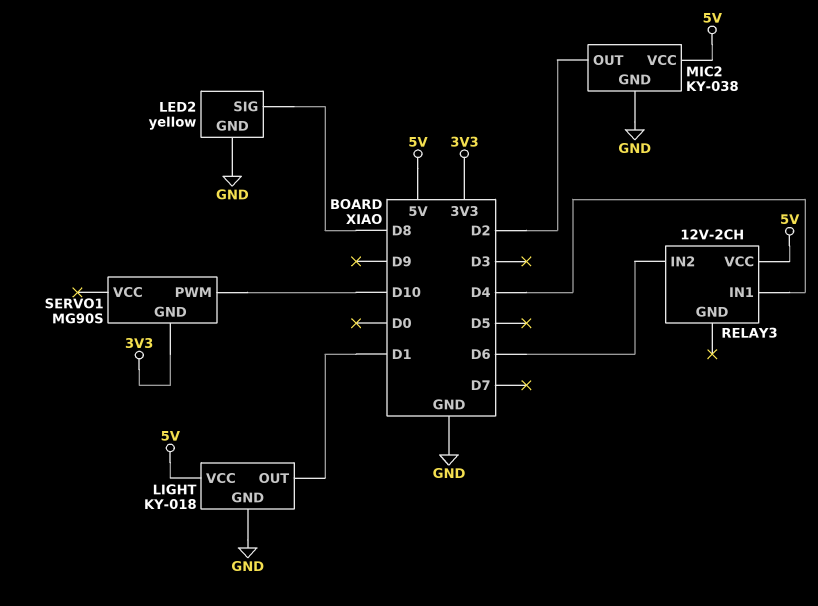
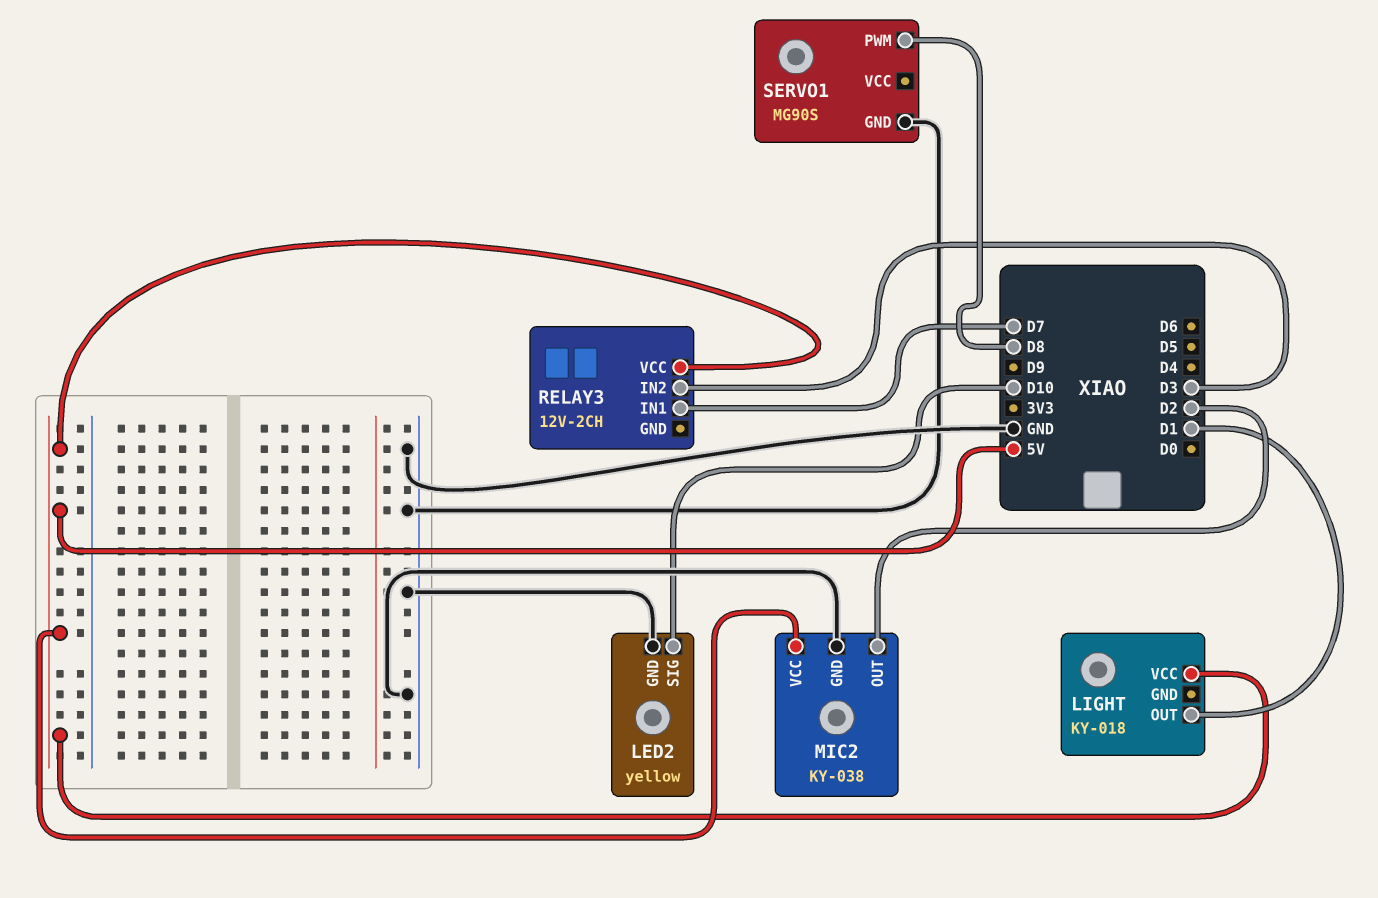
LED2 pin SIG: D8 -> D10
LIGHT pin GND: GND -> none
RELAY3 pin IN1: D4 -> D7
RELAY3 pin IN2: D6 -> D3
SERVO1 pin GND: 3V3 -> GND
SERVO1 pin PWM: D10 -> D8

